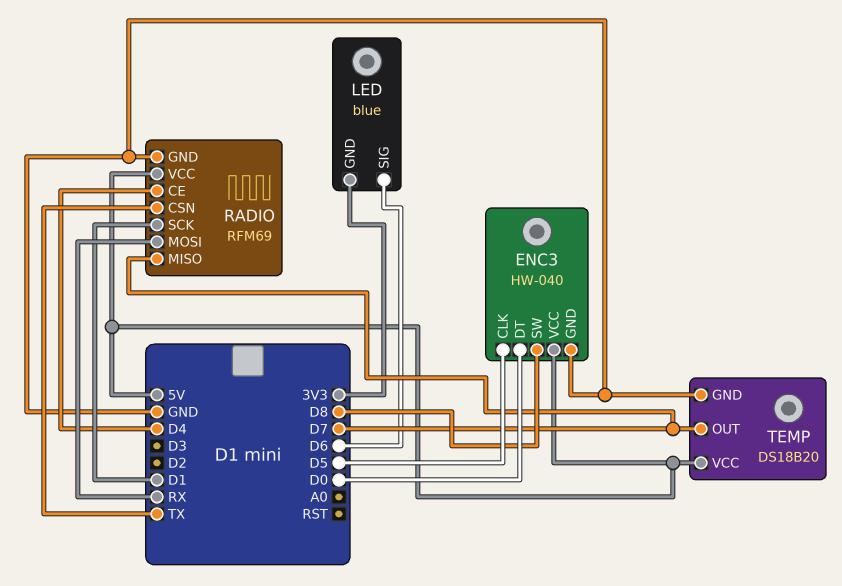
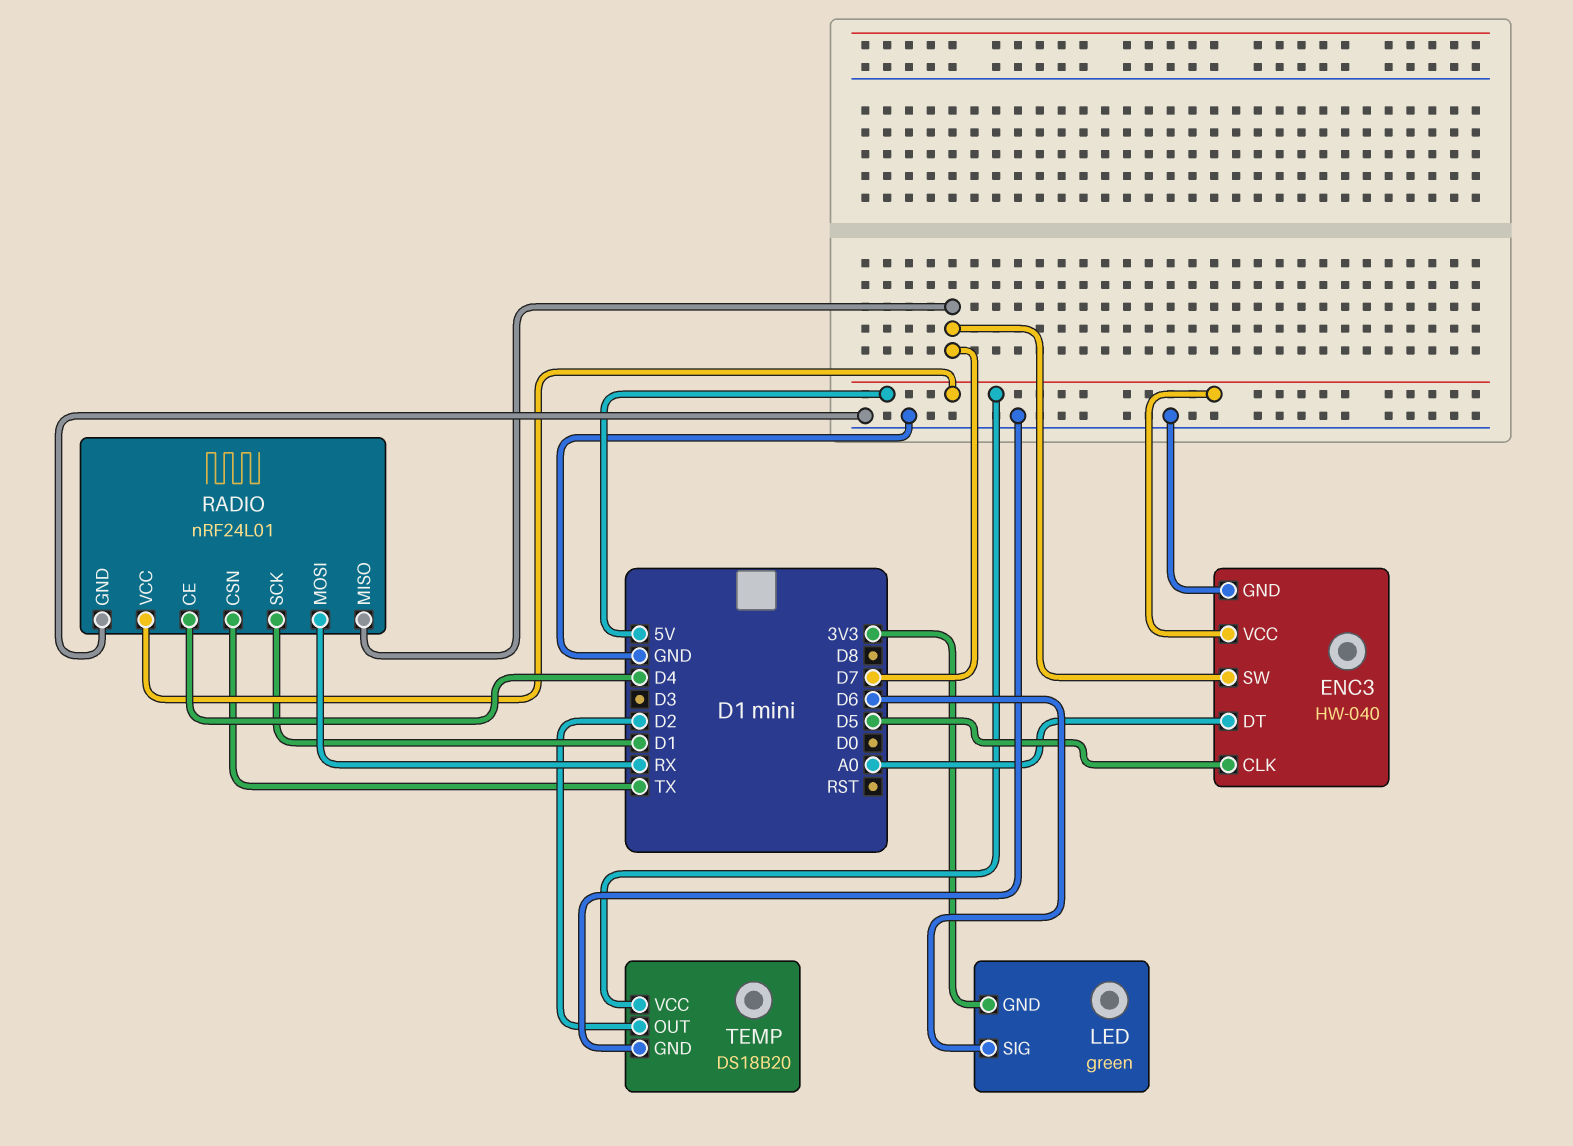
ENC3 pin DT: D0 -> A0
ENC3 pin SW: D8 -> D7
LED: blue -> green
RADIO: RFM69 -> nRF24L01
TEMP pin OUT: D7 -> D2

